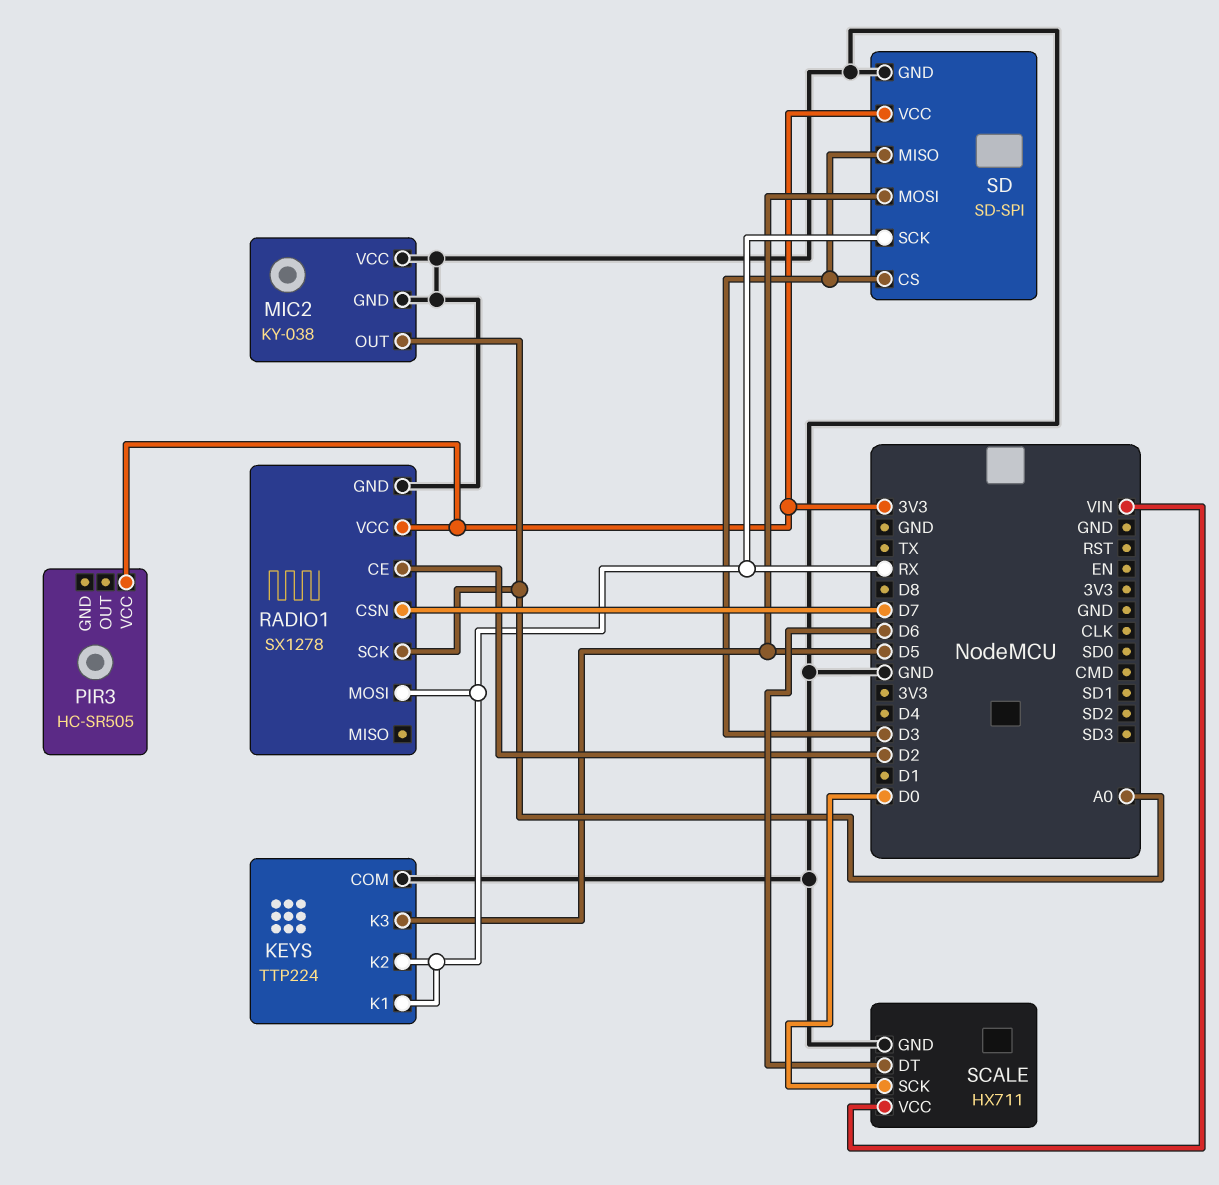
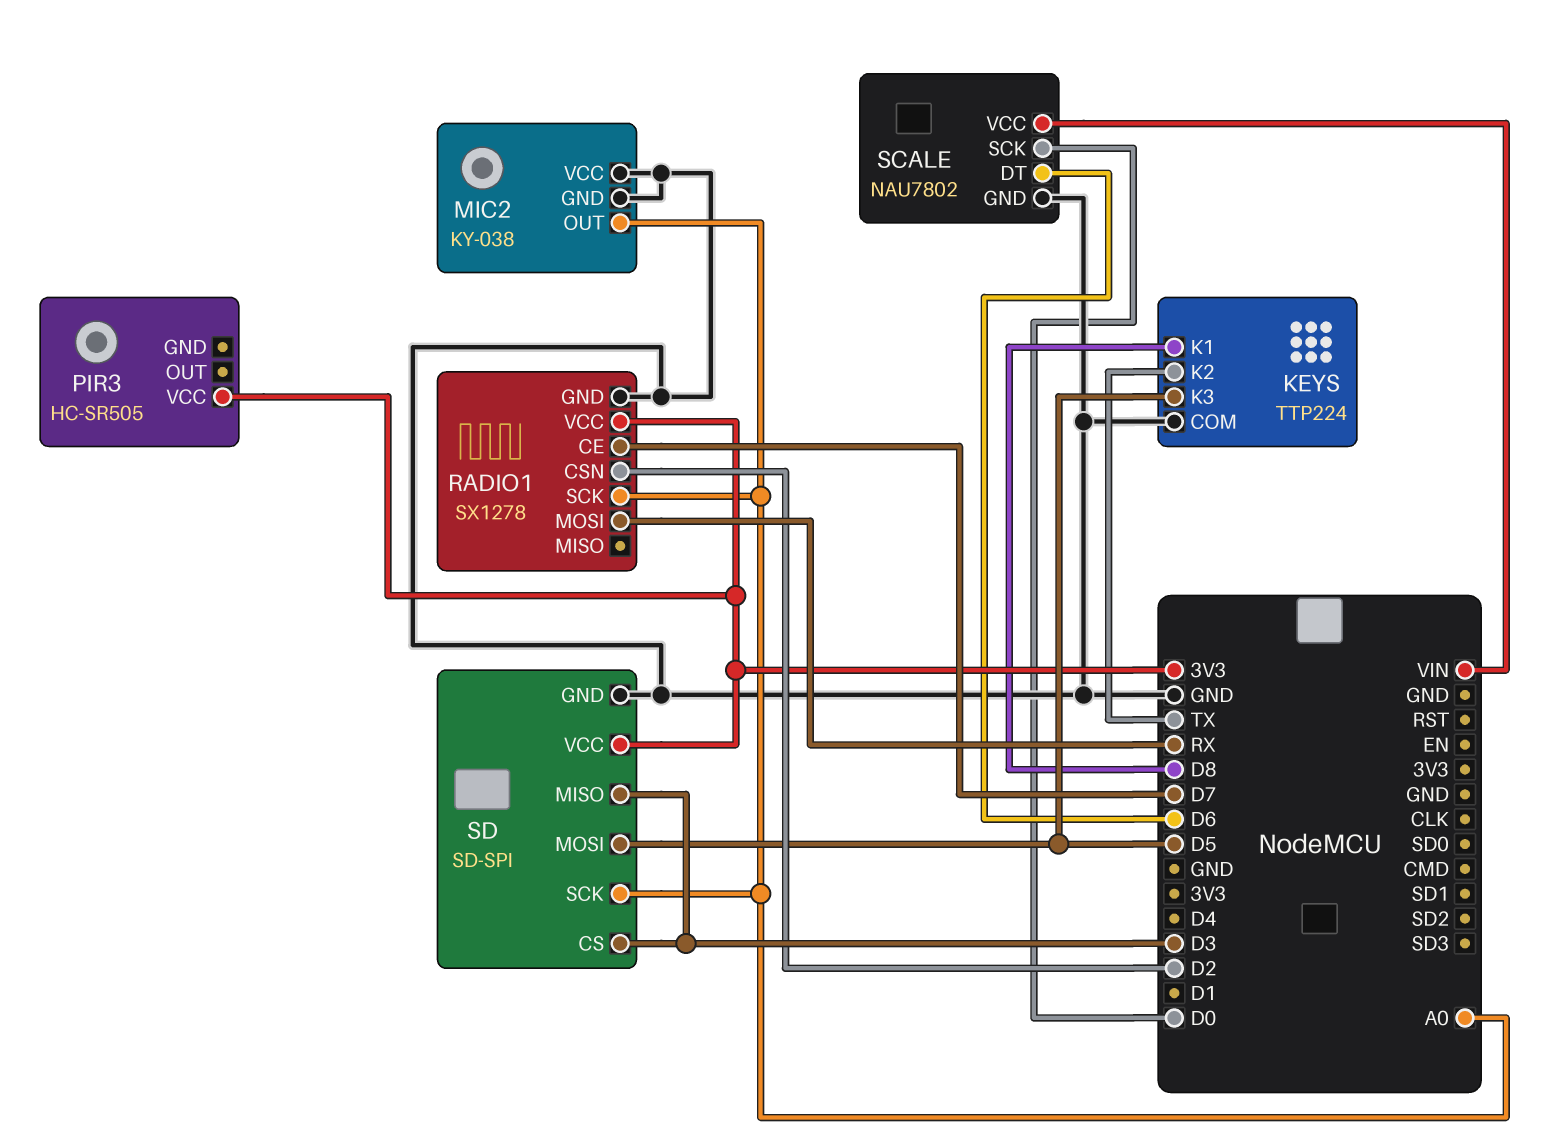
KEYS pin K1: RX -> D8
KEYS pin K2: RX -> TX
RADIO1 pin CE: D2 -> D7
RADIO1 pin CSN: D7 -> D2
SCALE: HX711 -> NAU7802
SD pin SCK: RX -> A0

